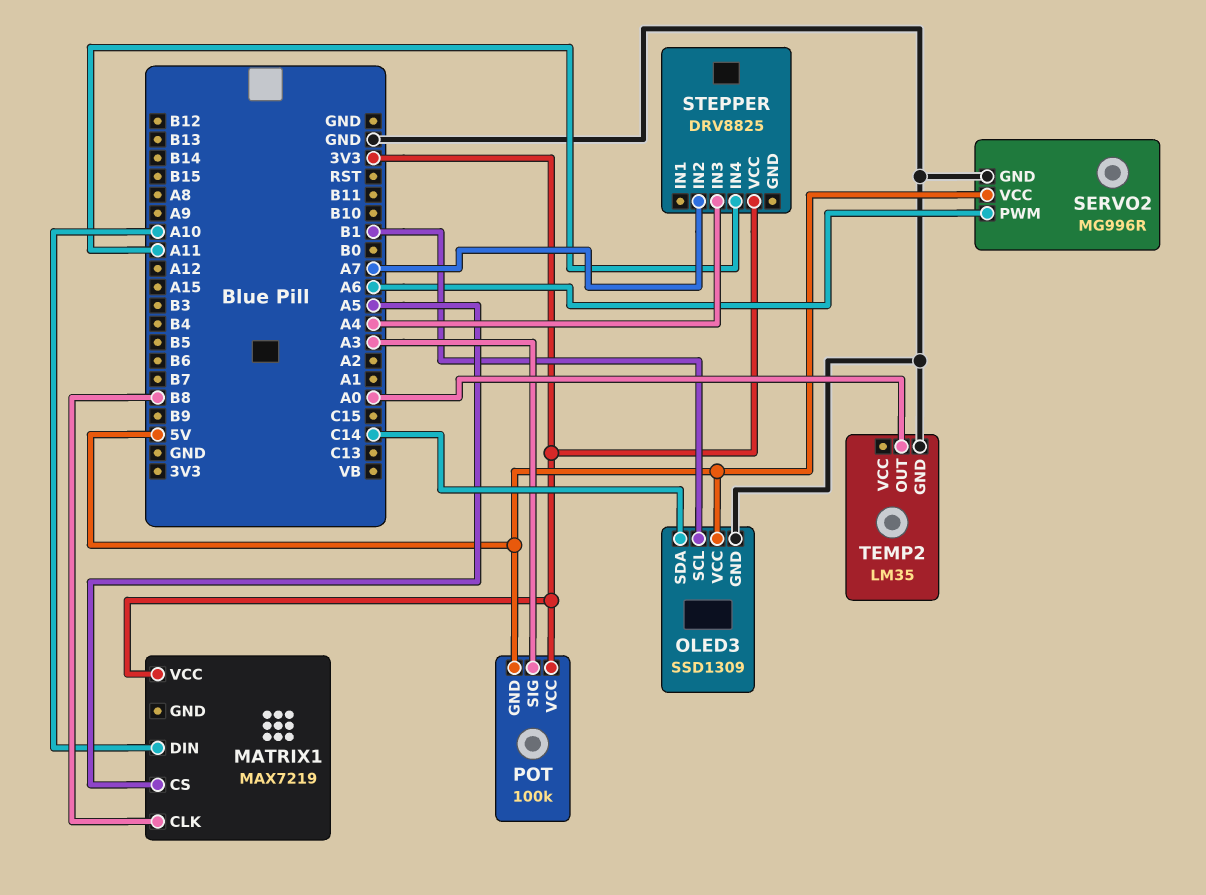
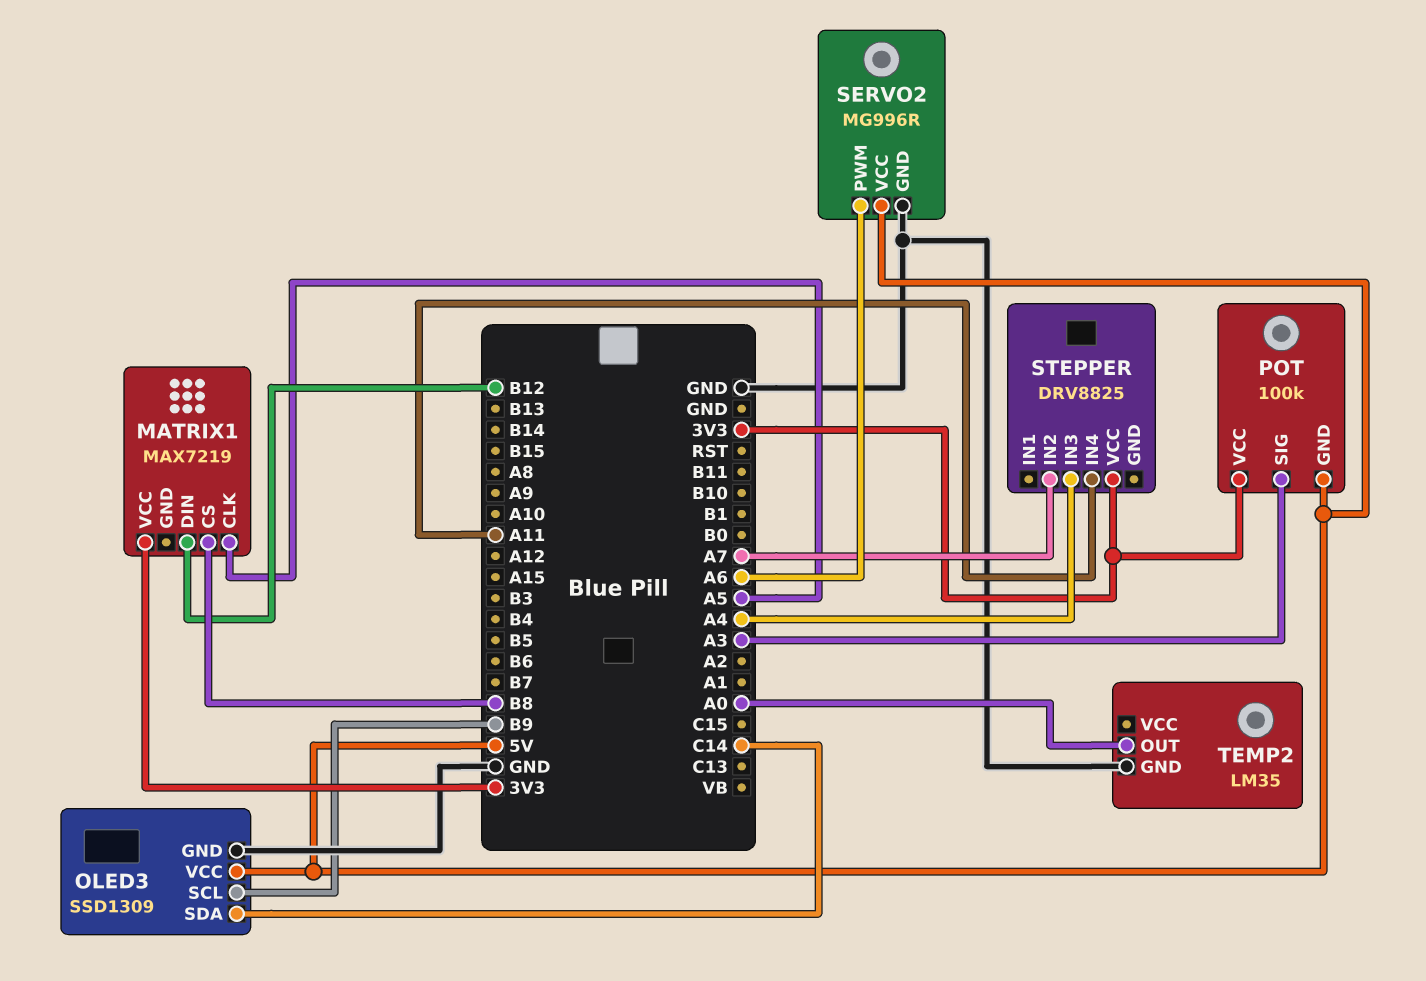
MATRIX1 pin CLK: B8 -> A5
MATRIX1 pin CS: A5 -> B8
MATRIX1 pin DIN: A10 -> B12
OLED3 pin SCL: B1 -> B9

